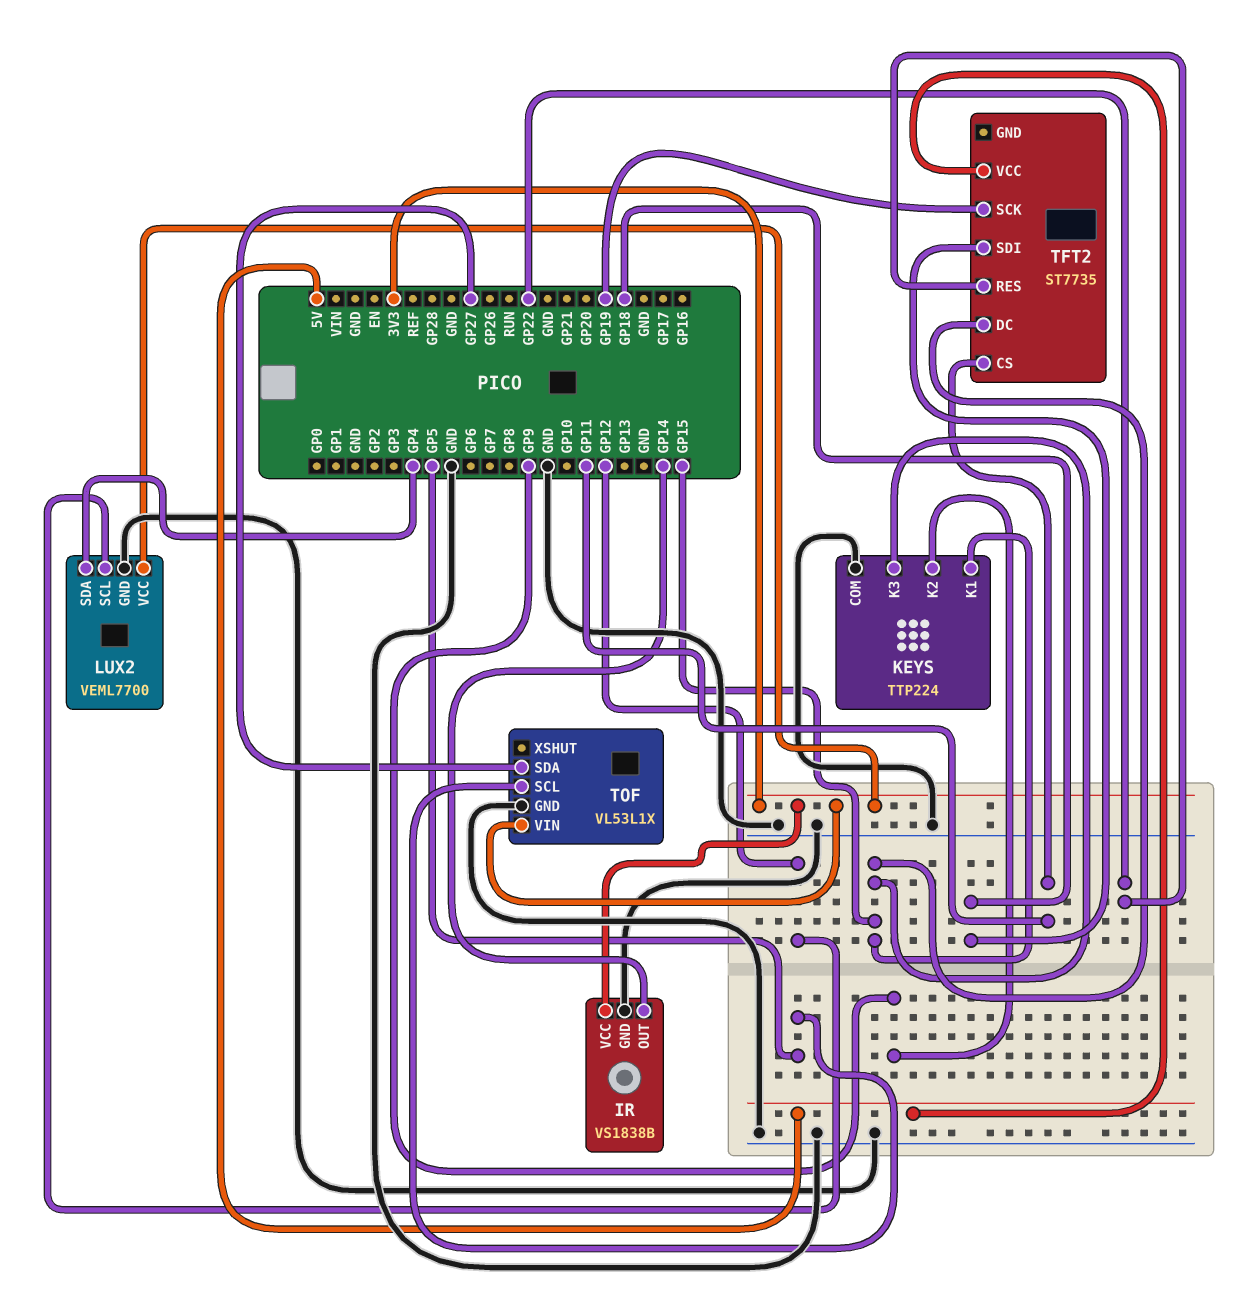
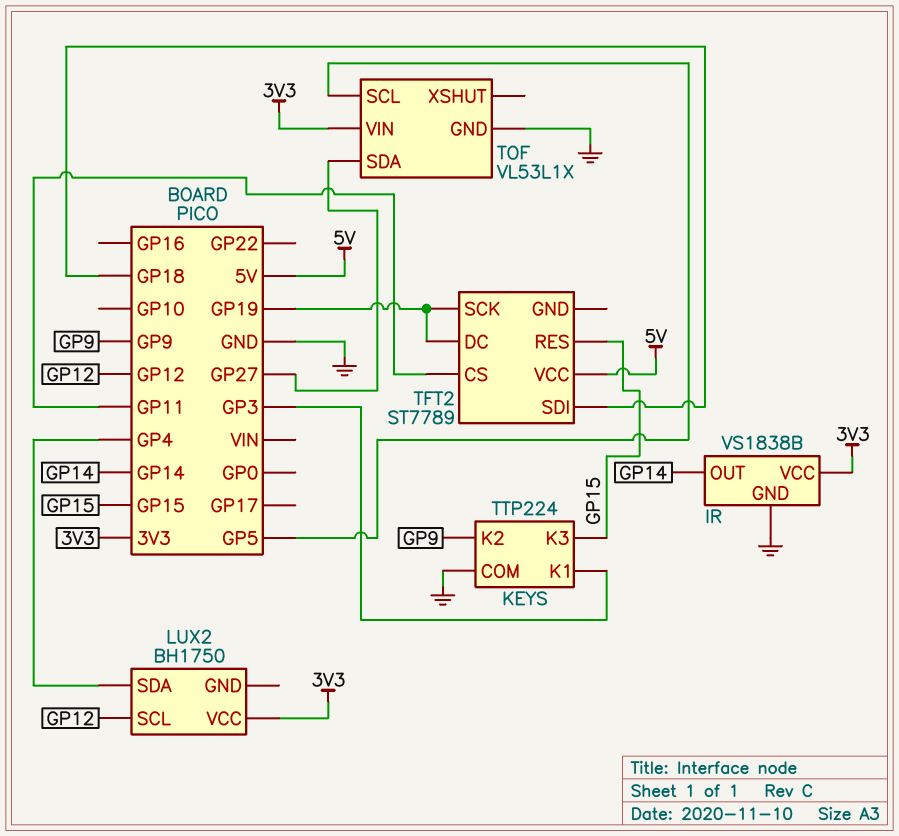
KEYS pin K1: GP15 -> GP3
LUX2: VEML7700 -> BH1750
LUX2 pin GND: GND -> none
TFT2: ST7735 -> ST7789
TFT2 pin DC: GP15 -> GP19
TFT2 pin RES: GP22 -> GP15

